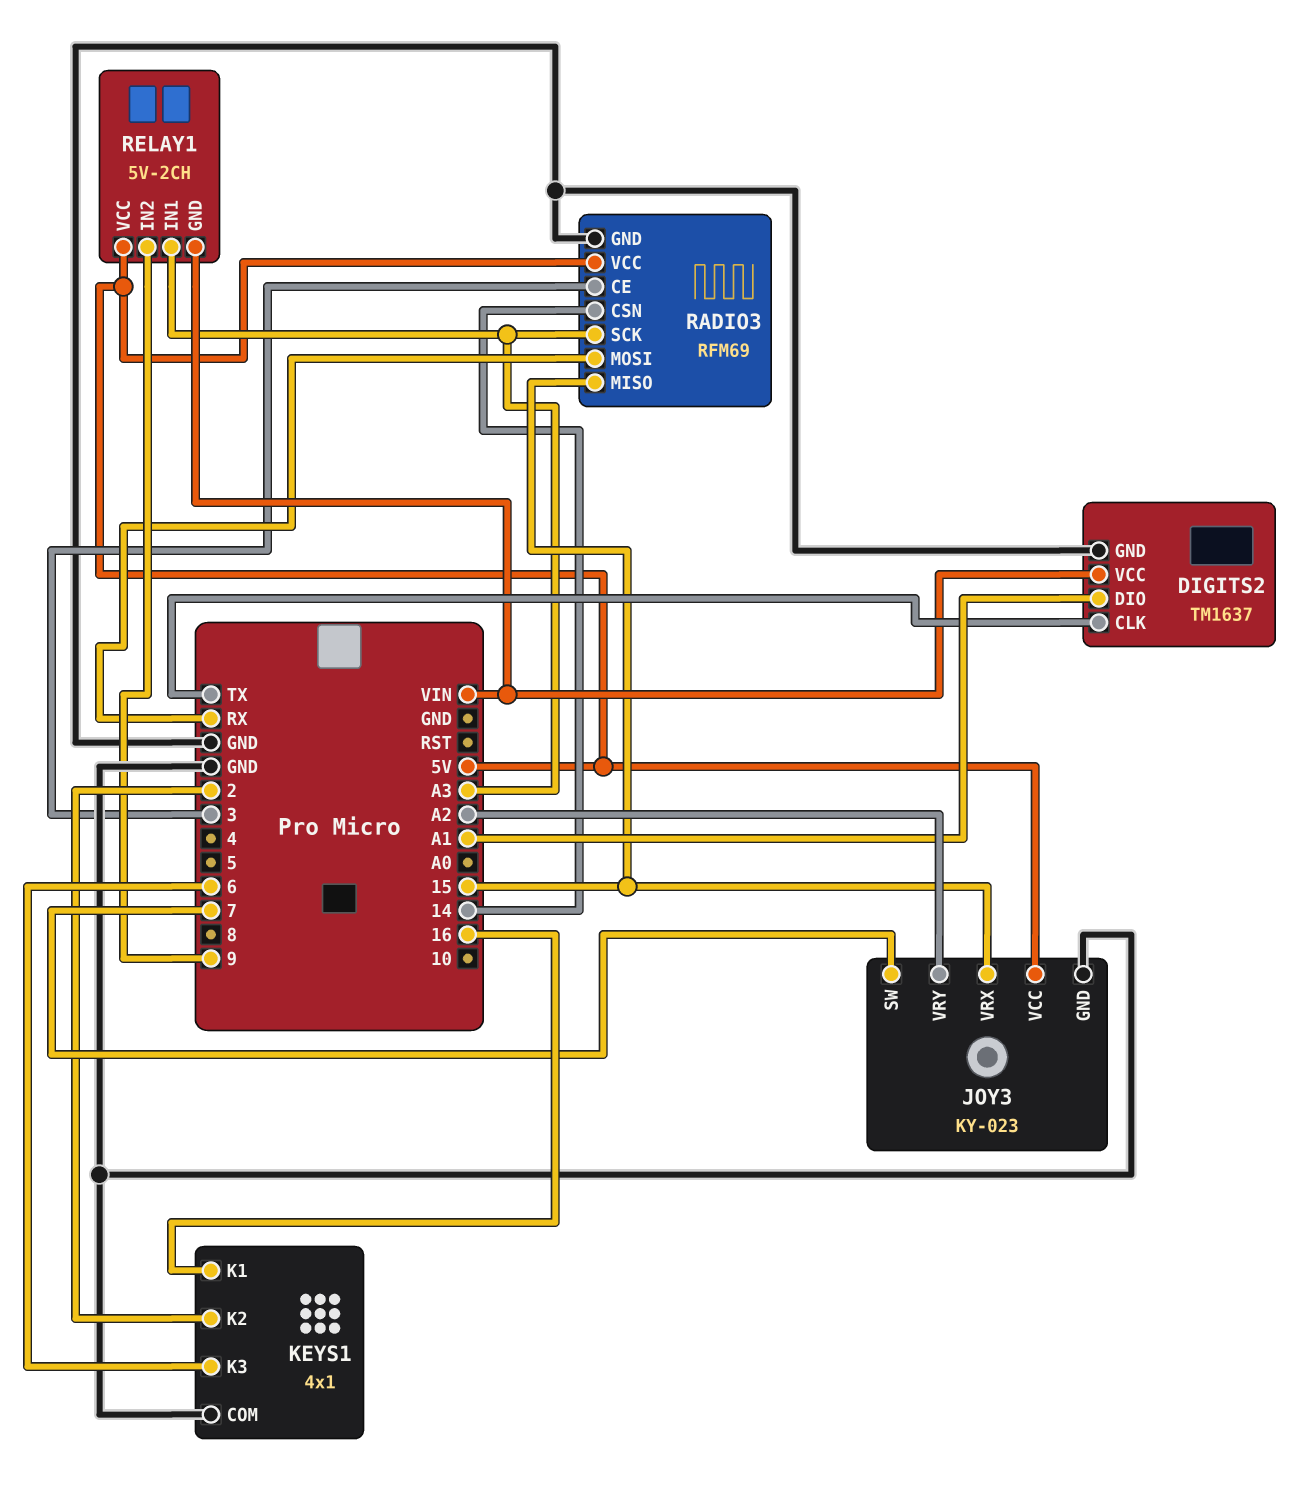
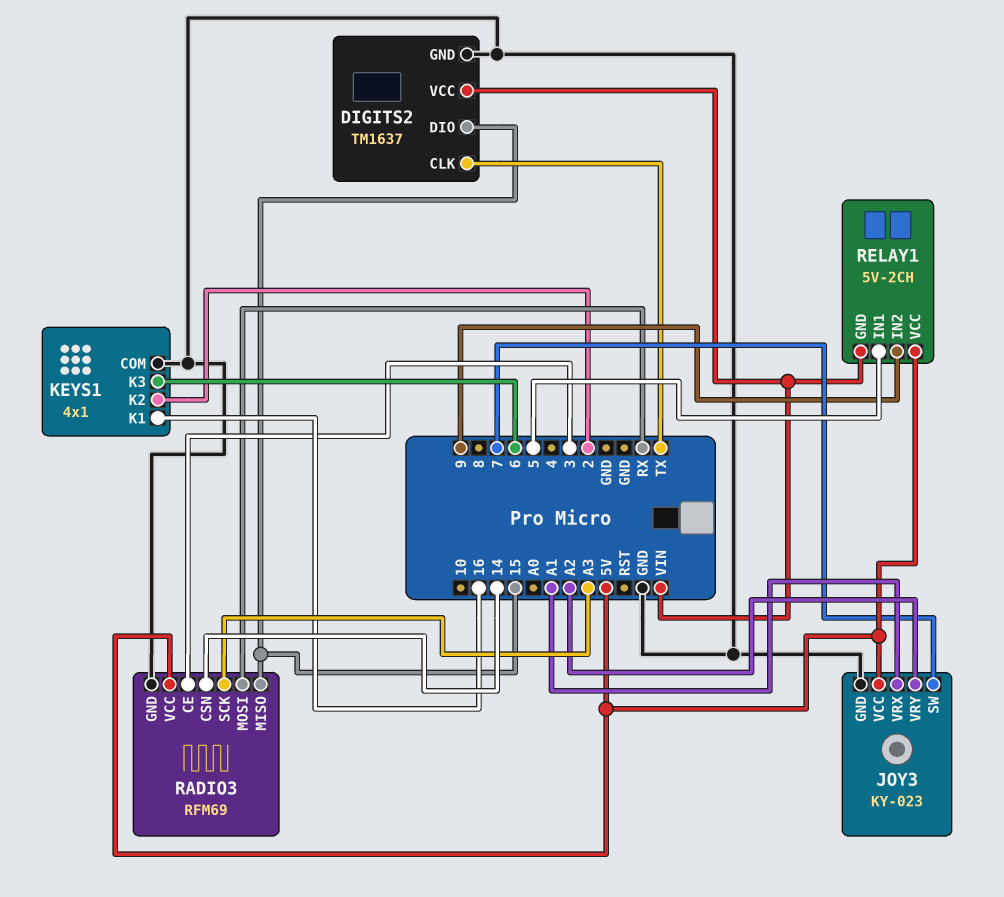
DIGITS2 pin DIO: A1 -> 15
JOY3 pin VRX: 15 -> A1
RELAY1 pin IN1: A3 -> 5

